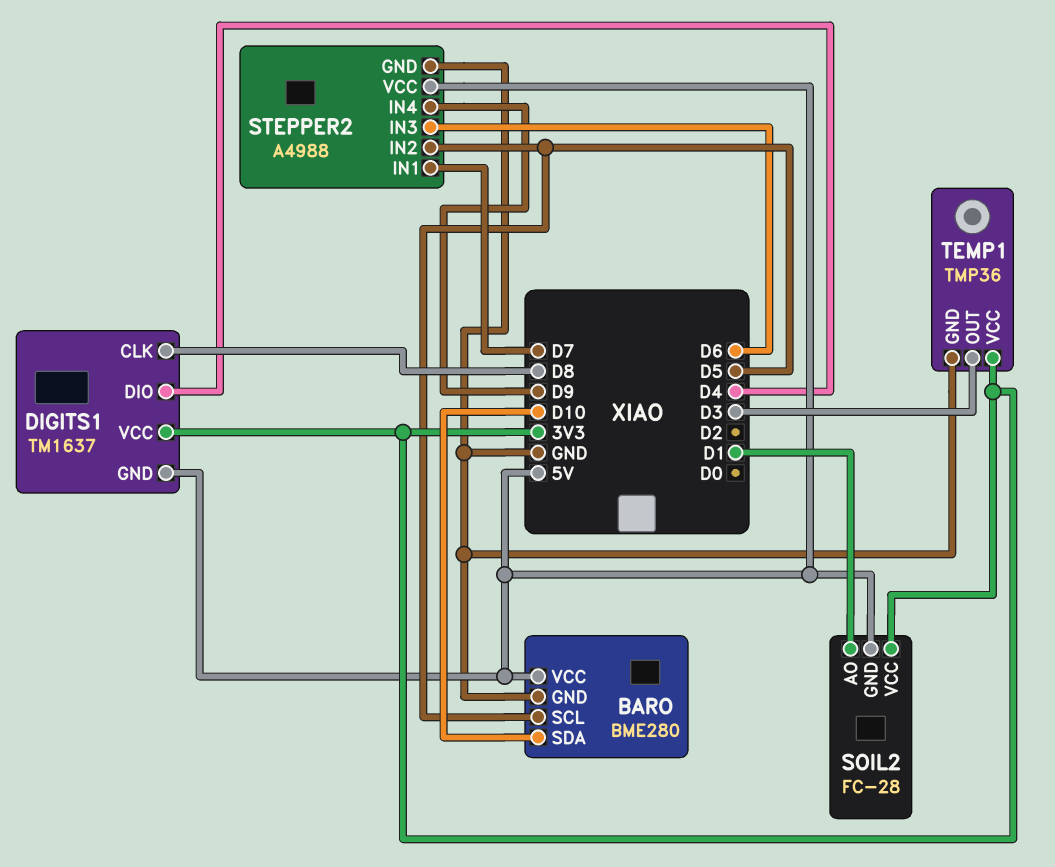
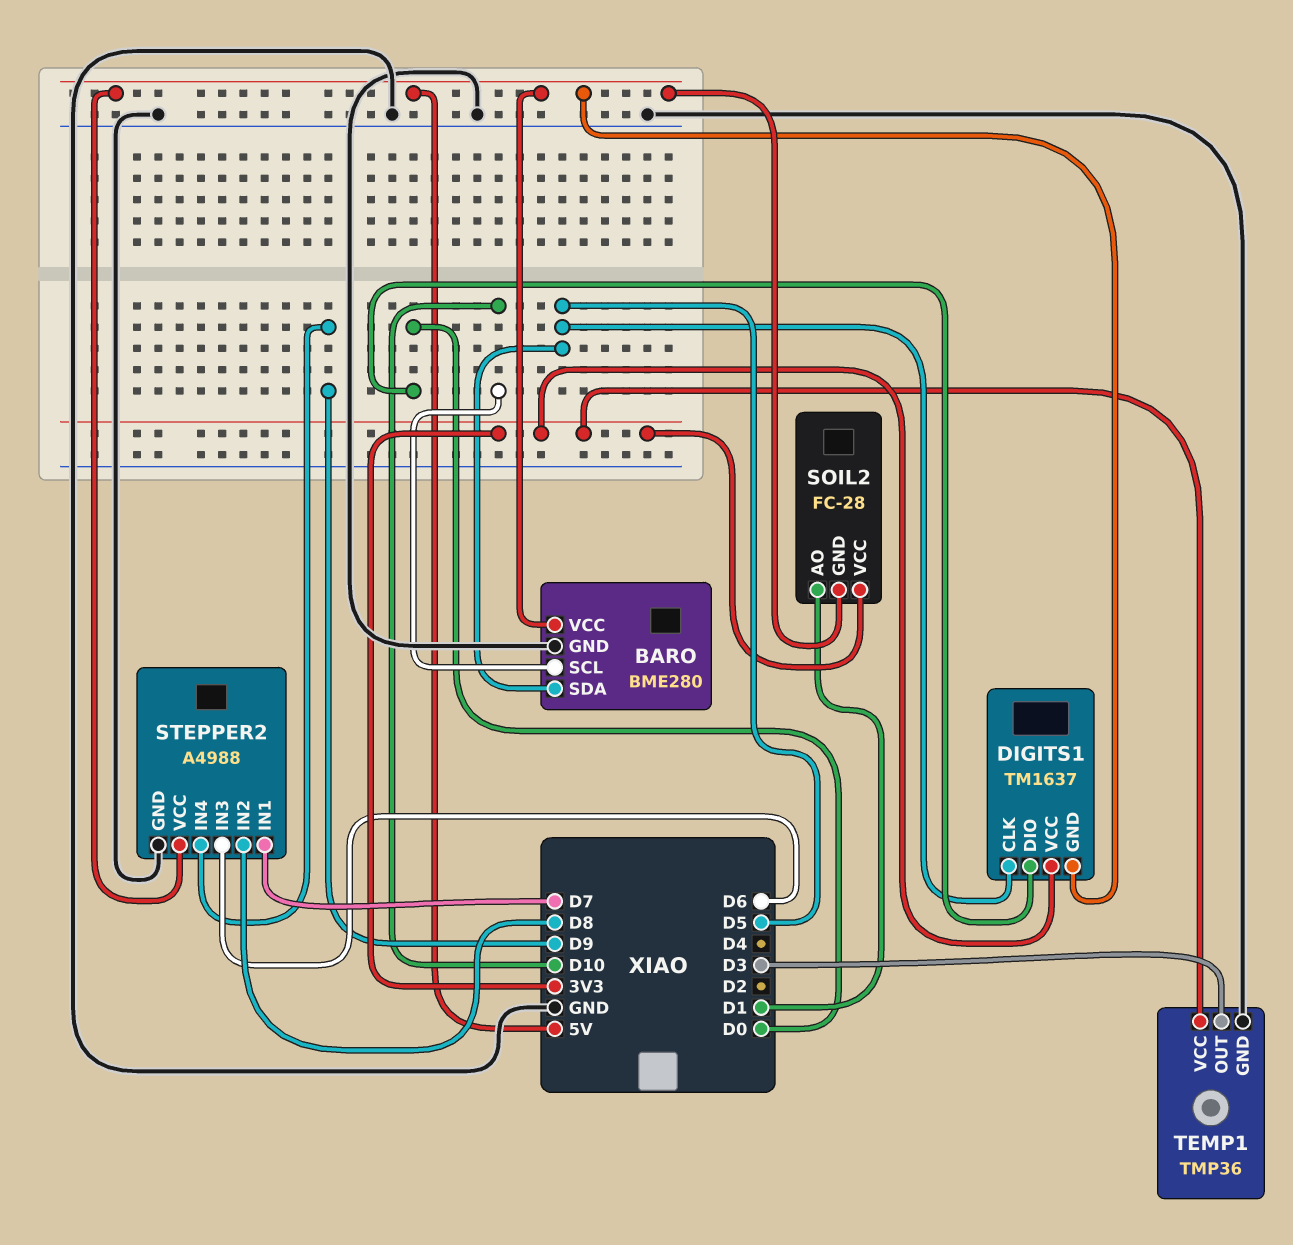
BARO pin SCL: D5 -> D10
BARO pin SDA: D10 -> D5
DIGITS1 pin CLK: D8 -> D5
DIGITS1 pin DIO: D4 -> D0
STEPPER2 pin IN2: D5 -> D8

